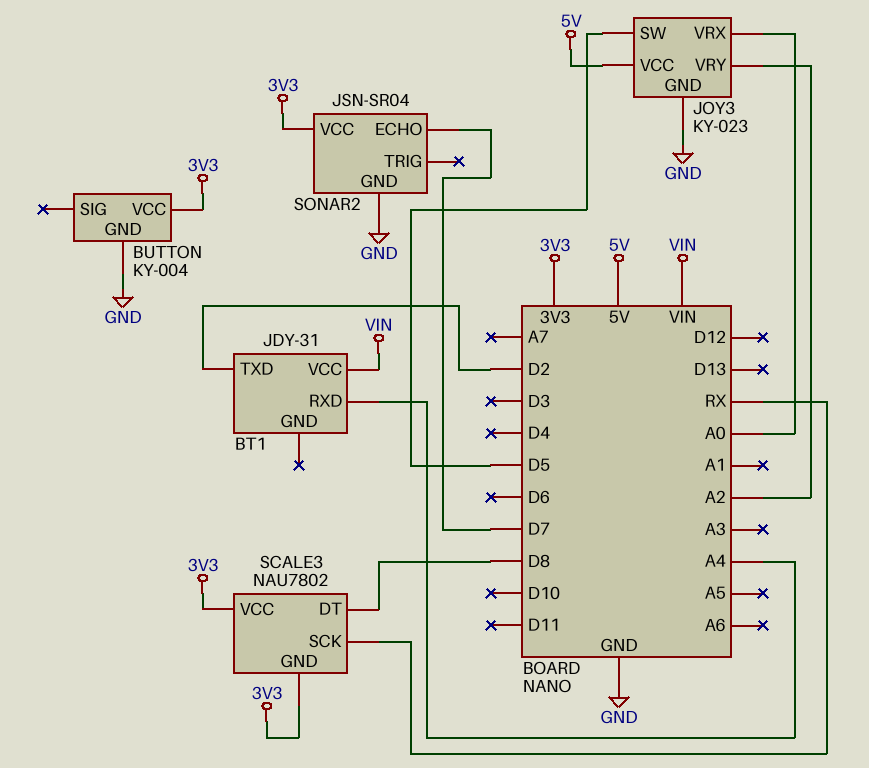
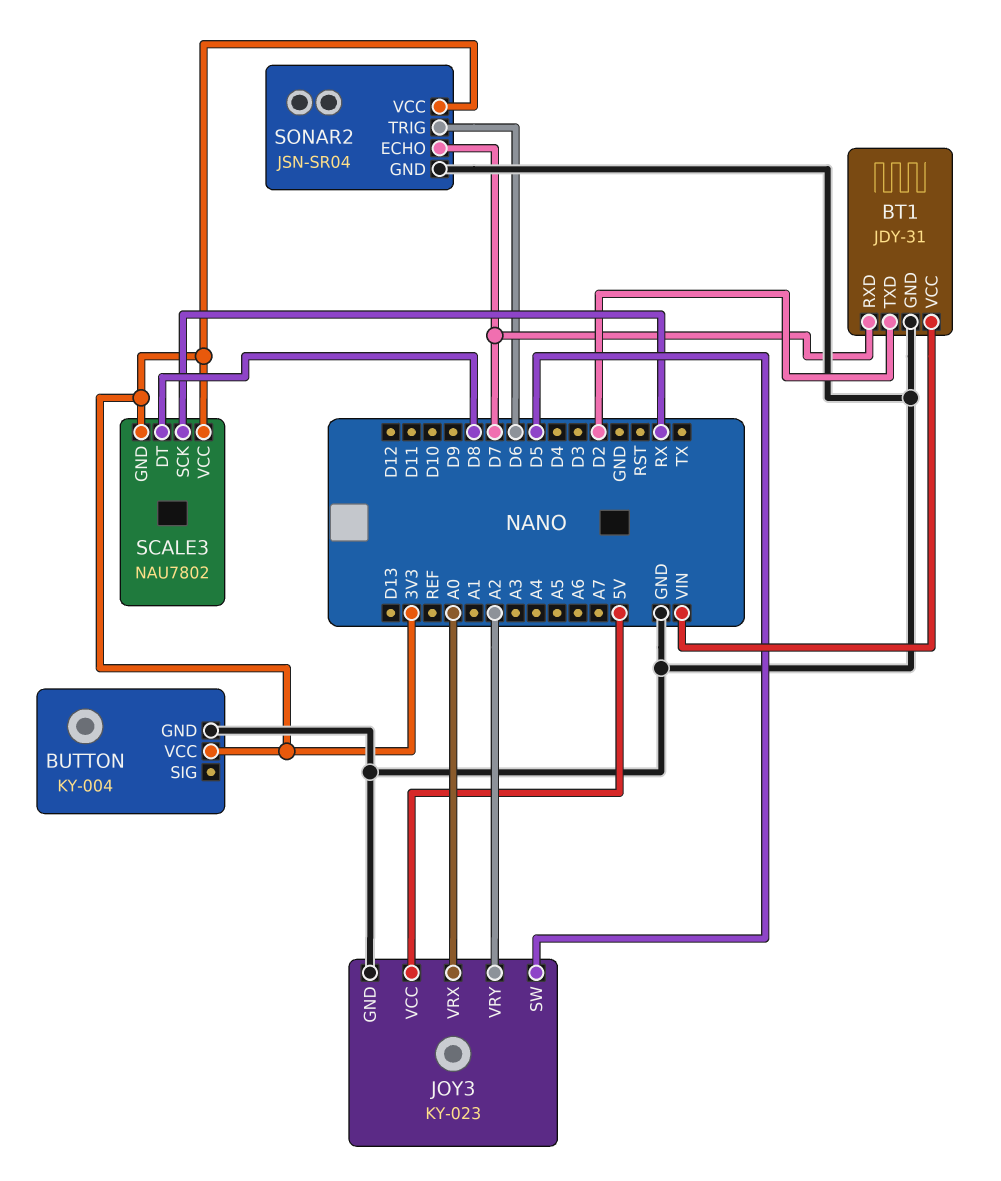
BT1 pin GND: none -> GND
BT1 pin RXD: A4 -> D7
SONAR2 pin TRIG: none -> D6

